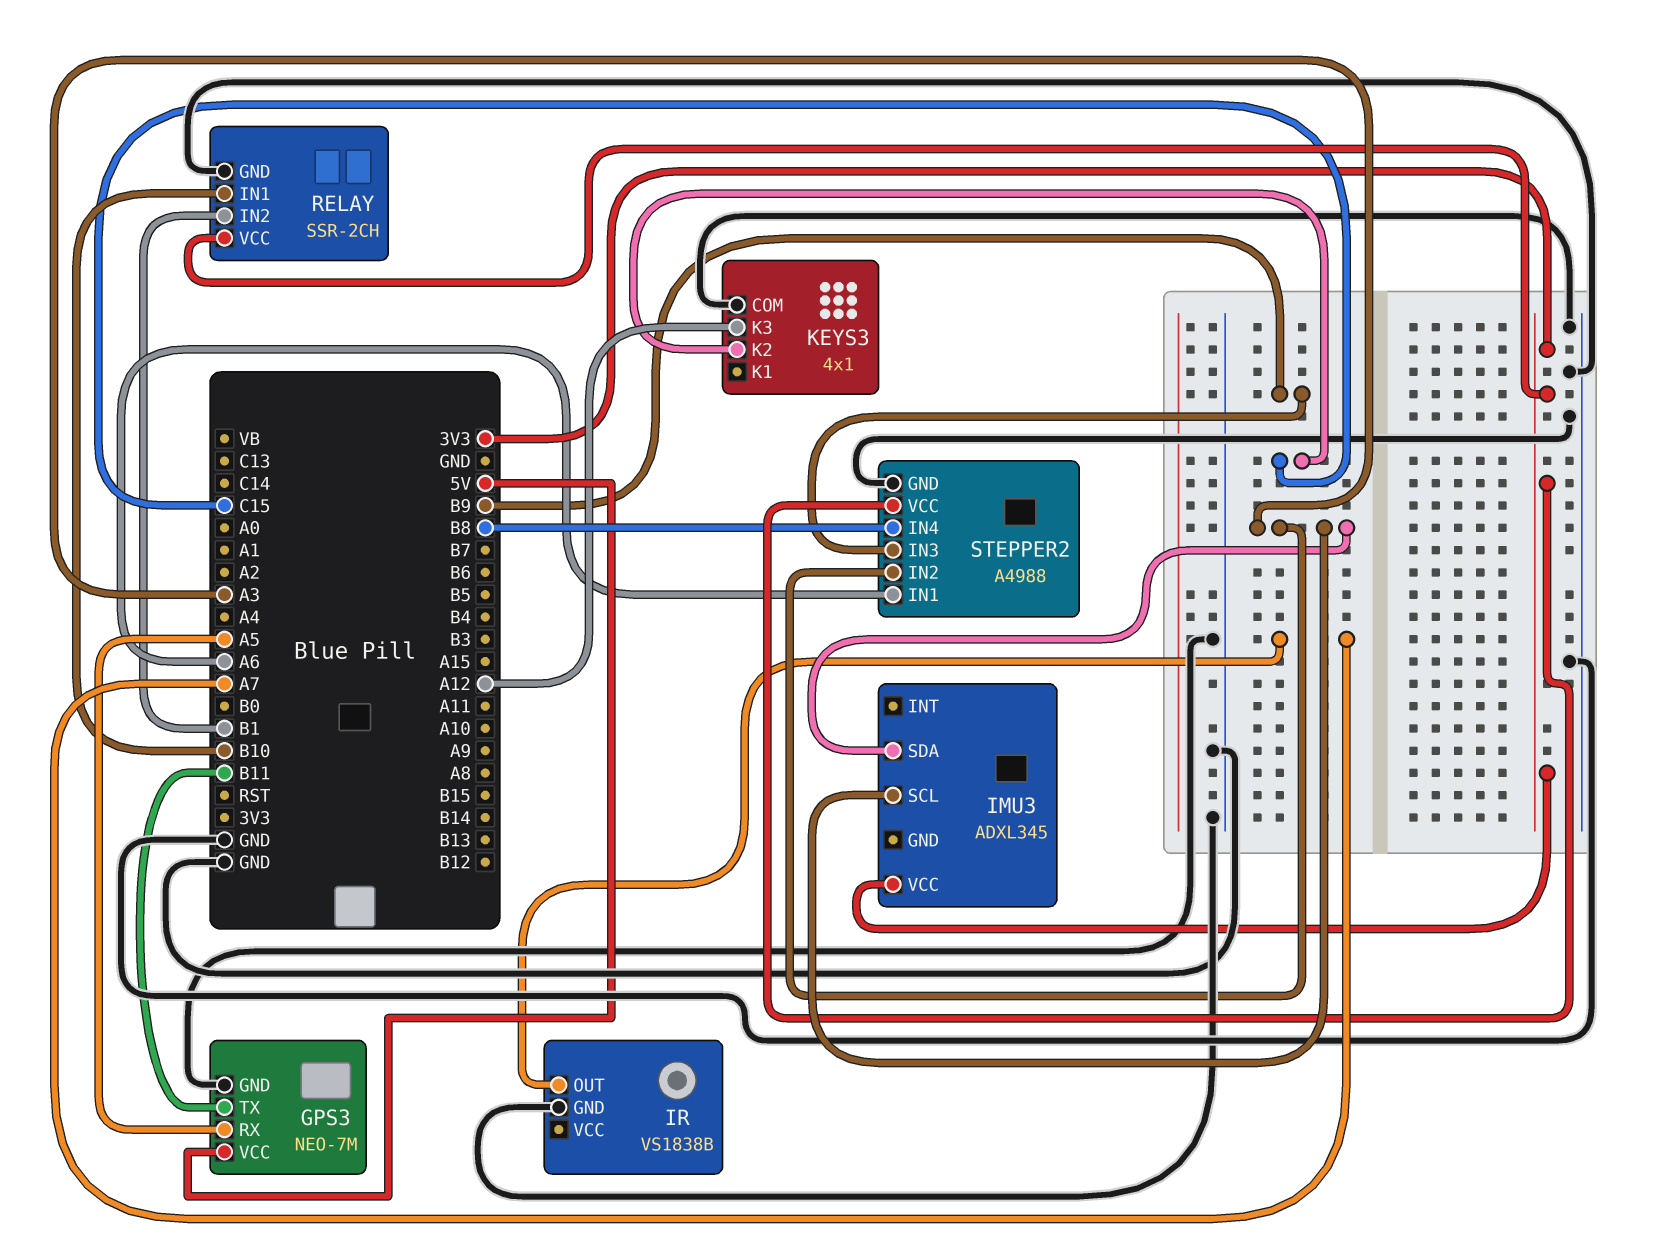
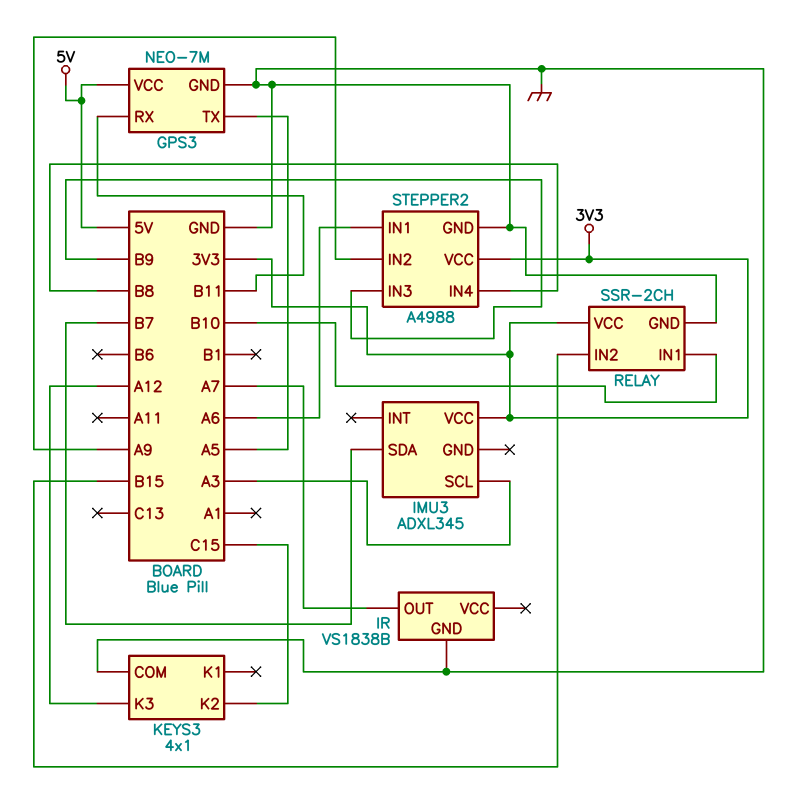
GPS3 pin RX: A5 -> B11
GPS3 pin TX: B11 -> A5
IMU3 pin SDA: A3 -> B7
RELAY pin IN2: B1 -> B15
STEPPER2 pin IN2: A3 -> A9

